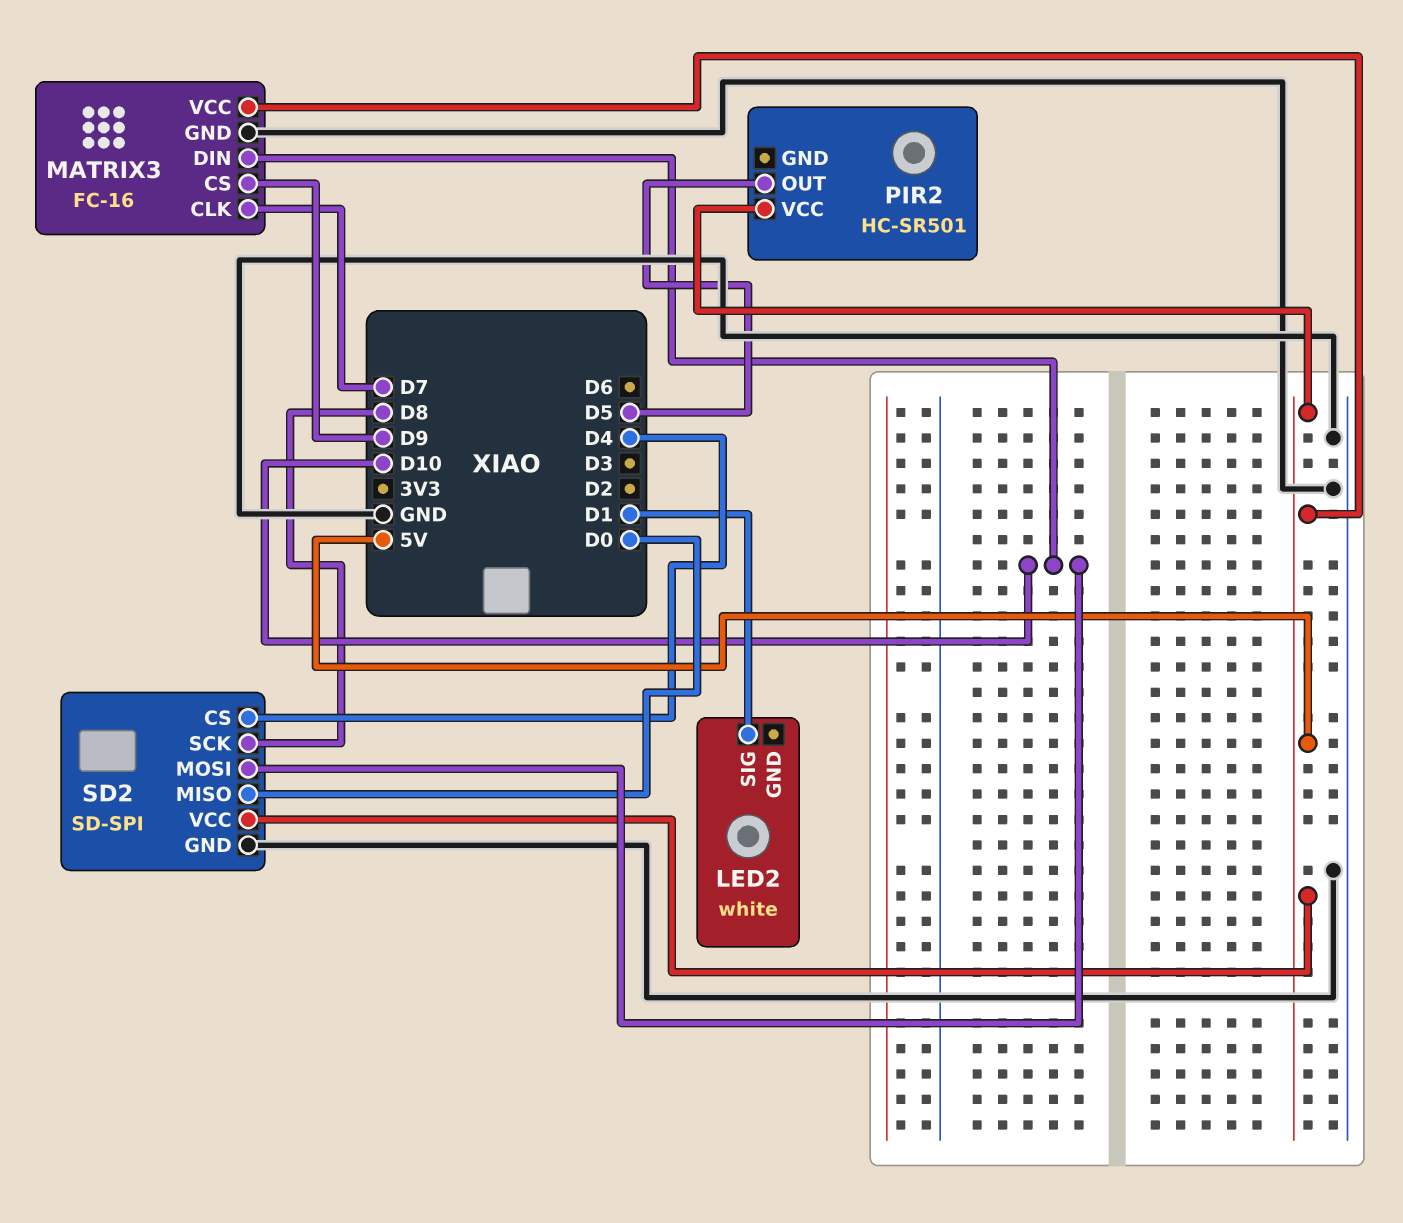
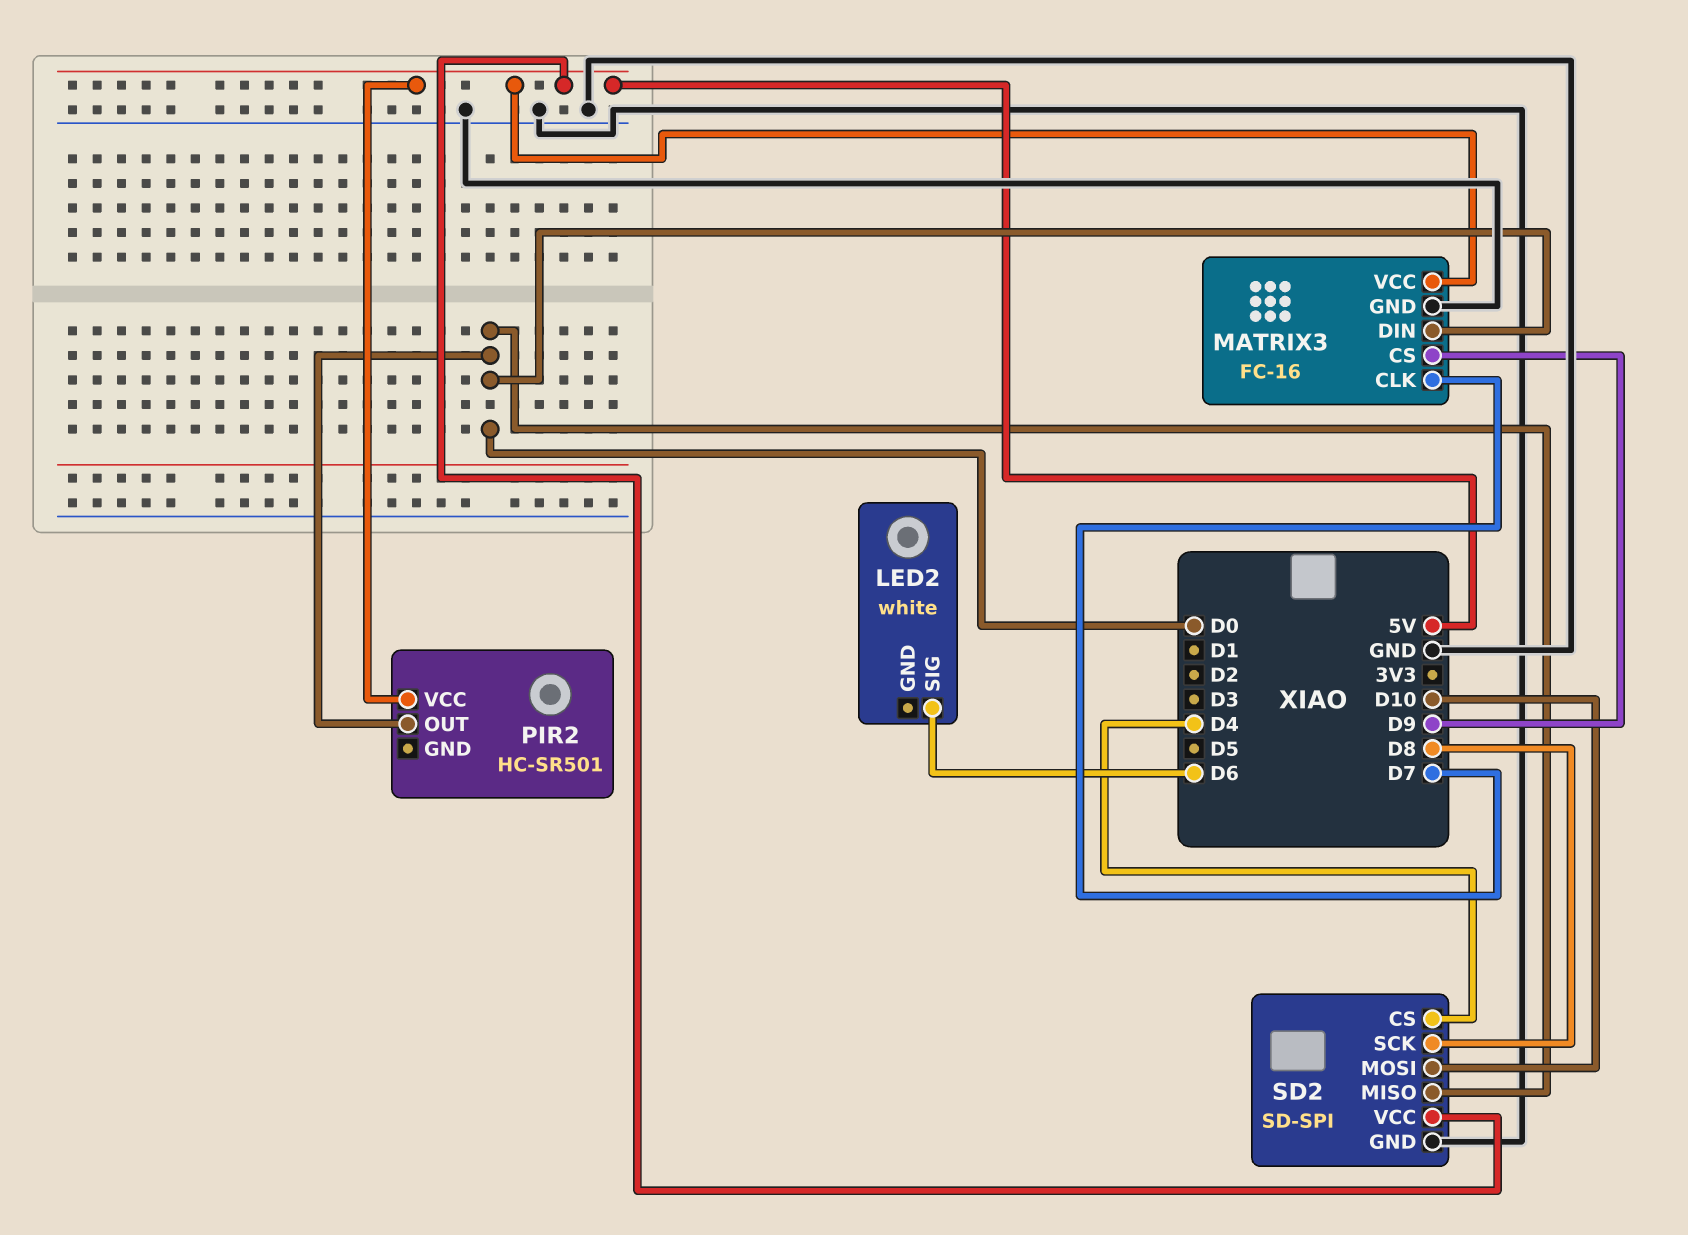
LED2 pin SIG: D1 -> D6
MATRIX3 pin DIN: D10 -> D0
PIR2 pin OUT: D5 -> D0

